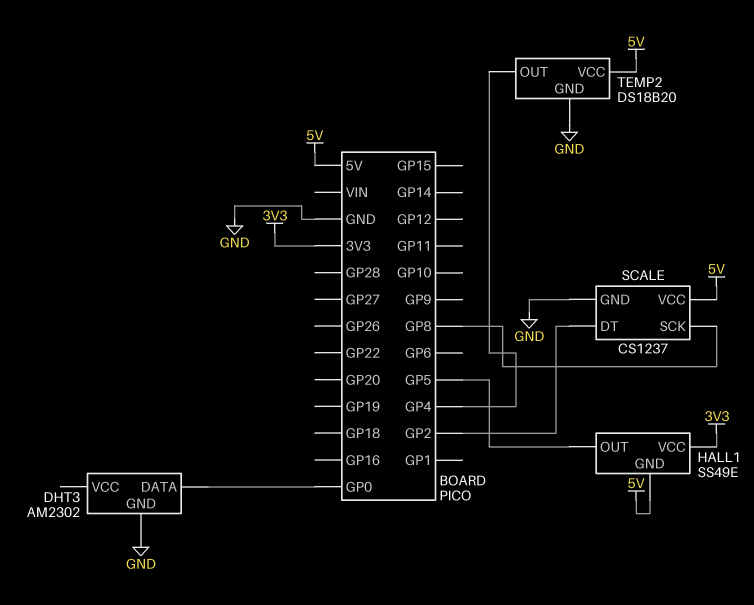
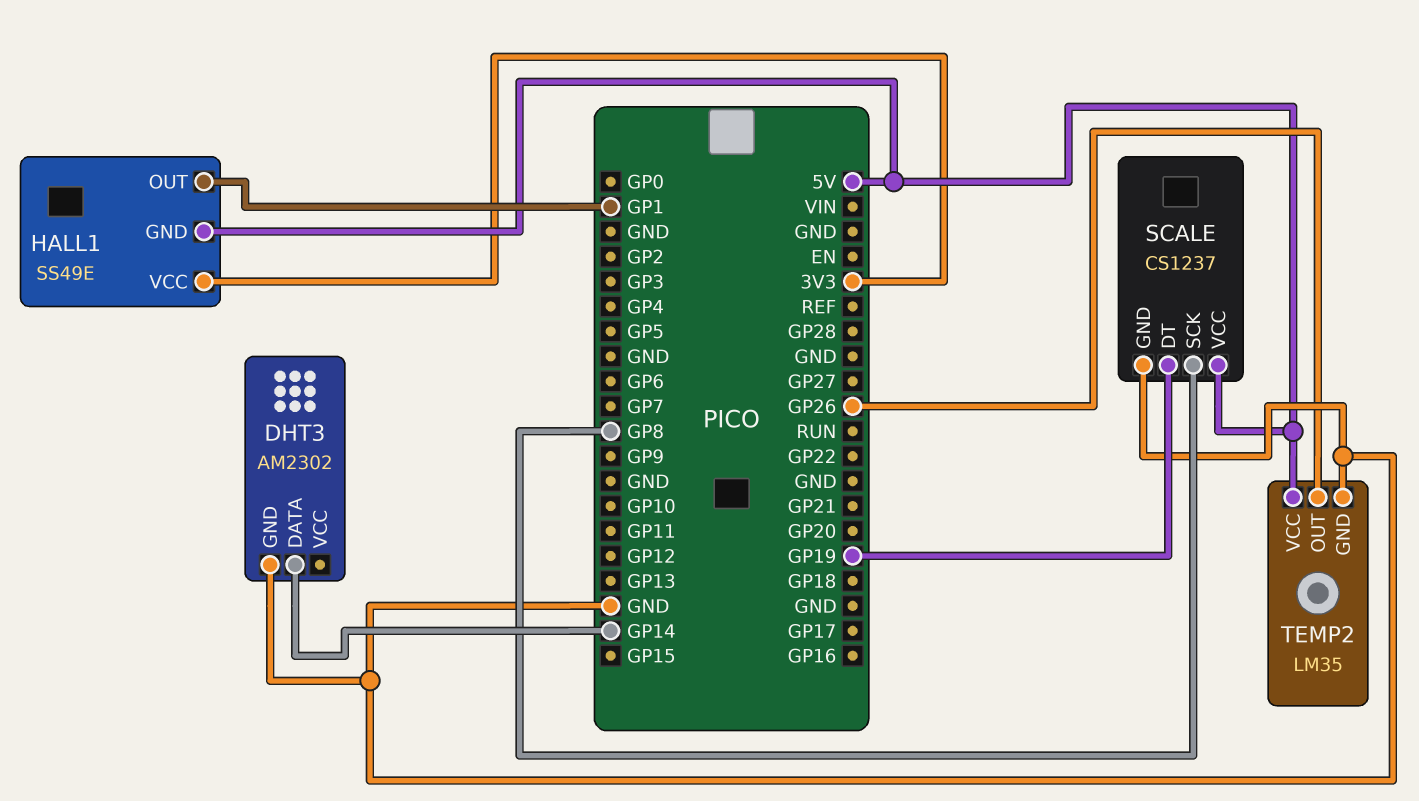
DHT3 pin DATA: GP0 -> GP14
HALL1 pin OUT: GP5 -> GP1
SCALE pin DT: GP2 -> GP19
TEMP2: DS18B20 -> LM35
TEMP2 pin OUT: GP4 -> GP26

